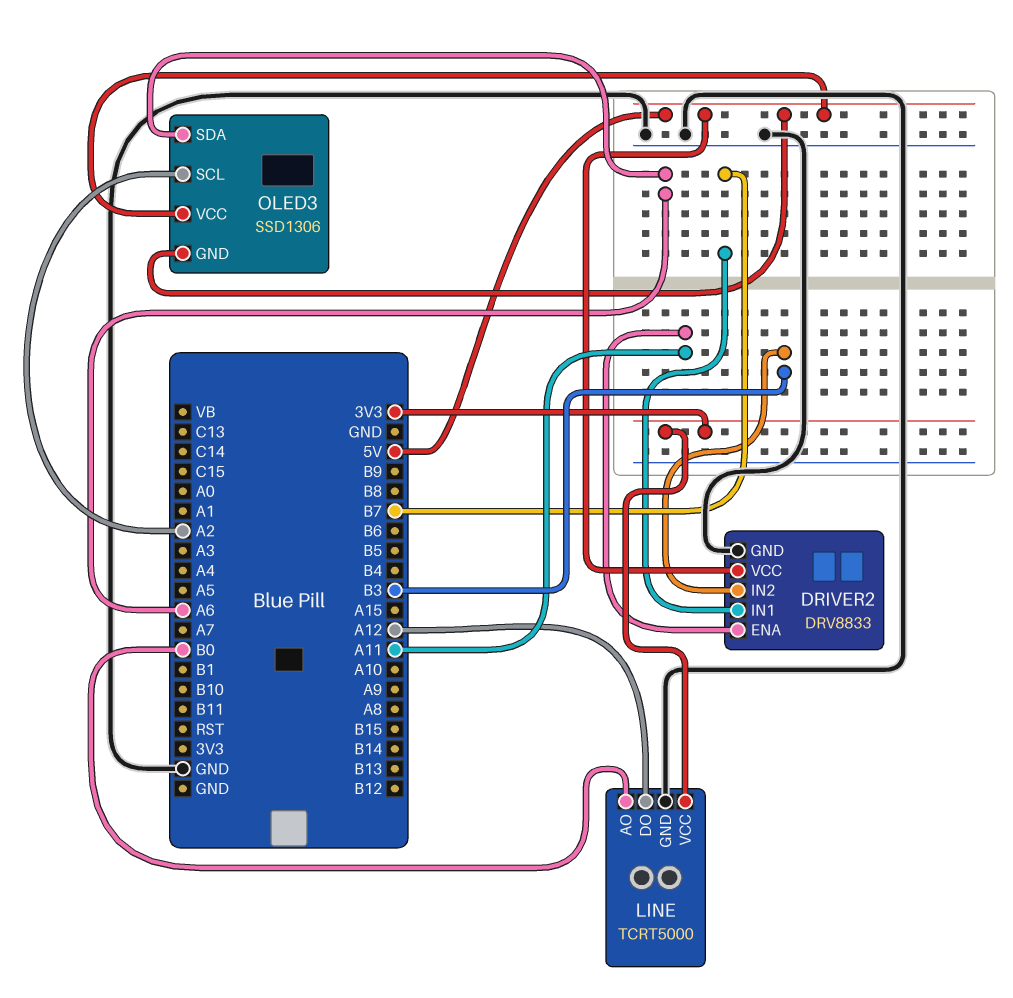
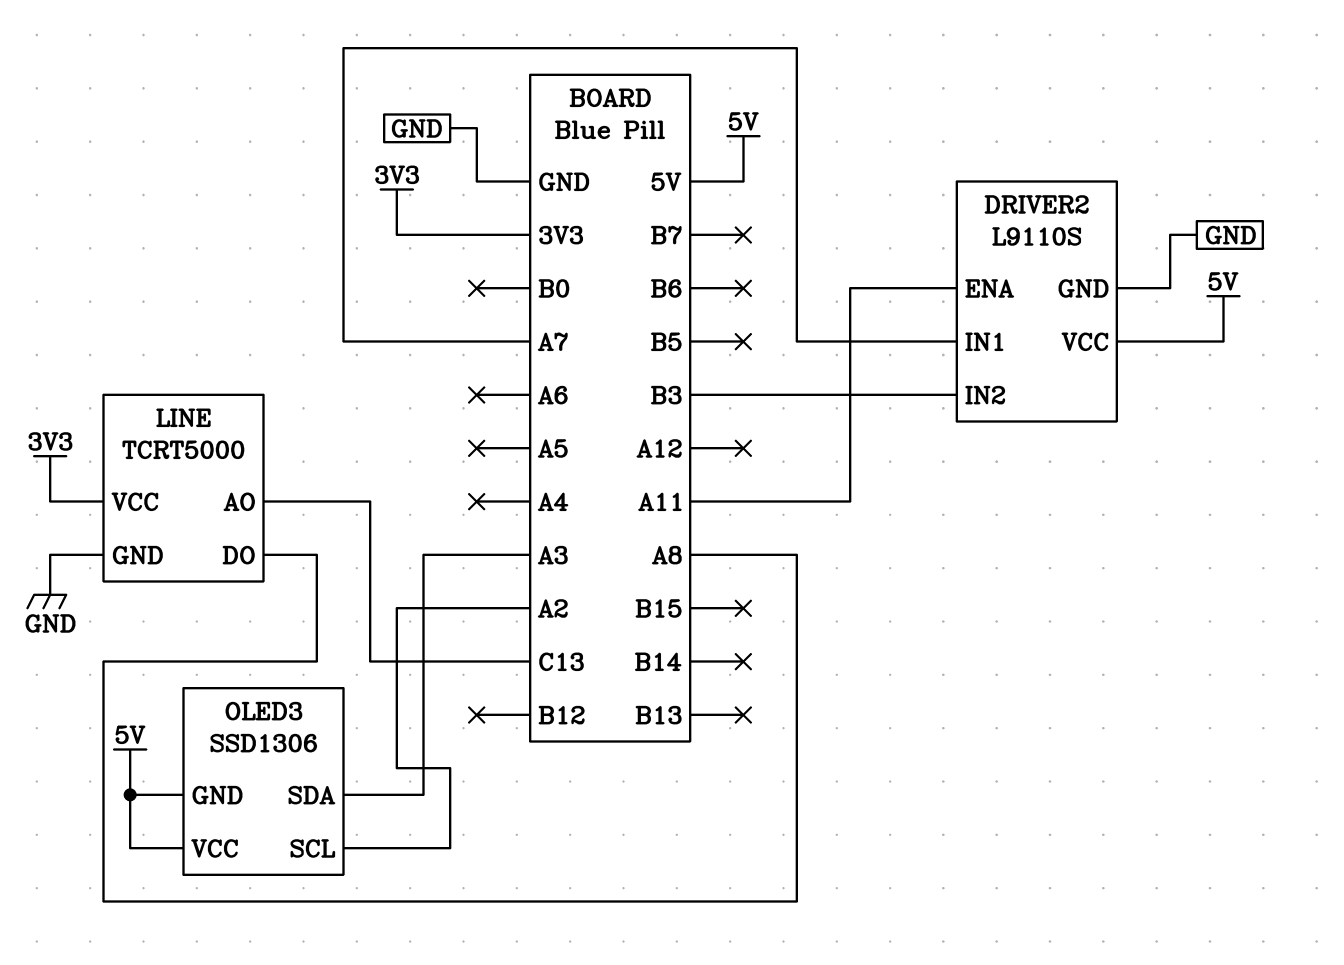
DRIVER2: DRV8833 -> L9110S
DRIVER2 pin IN1: B7 -> A7
LINE pin AO: B0 -> C13
LINE pin DO: A12 -> A8
OLED3 pin SDA: A6 -> A3

